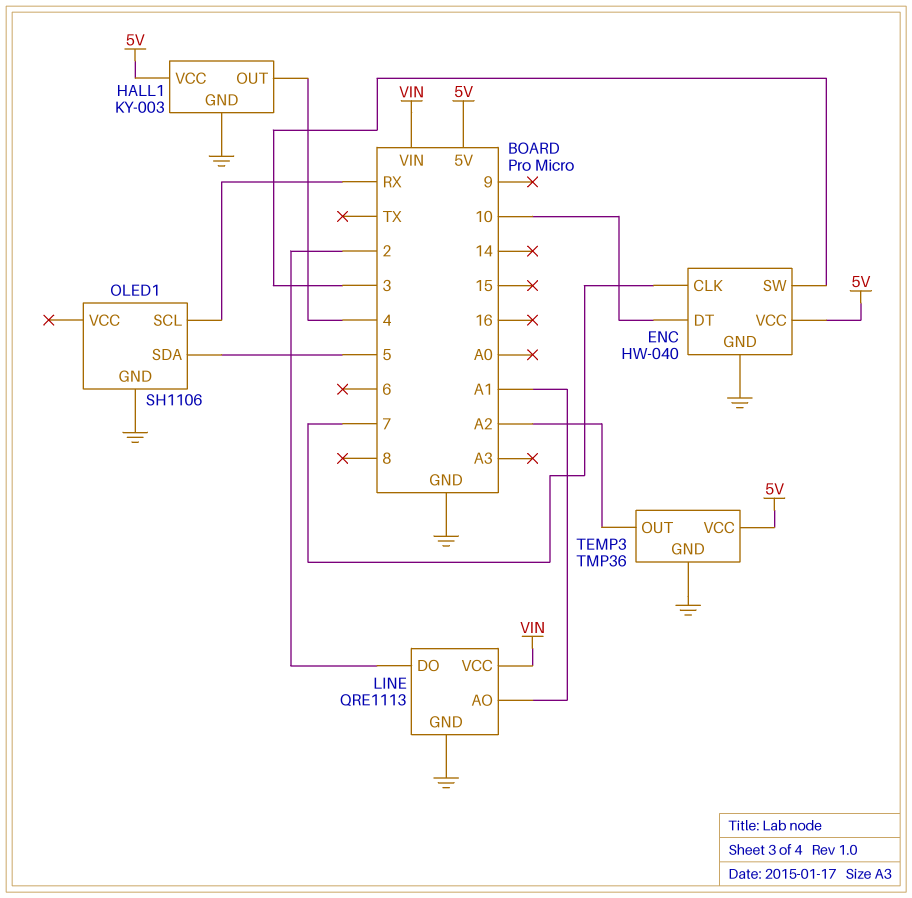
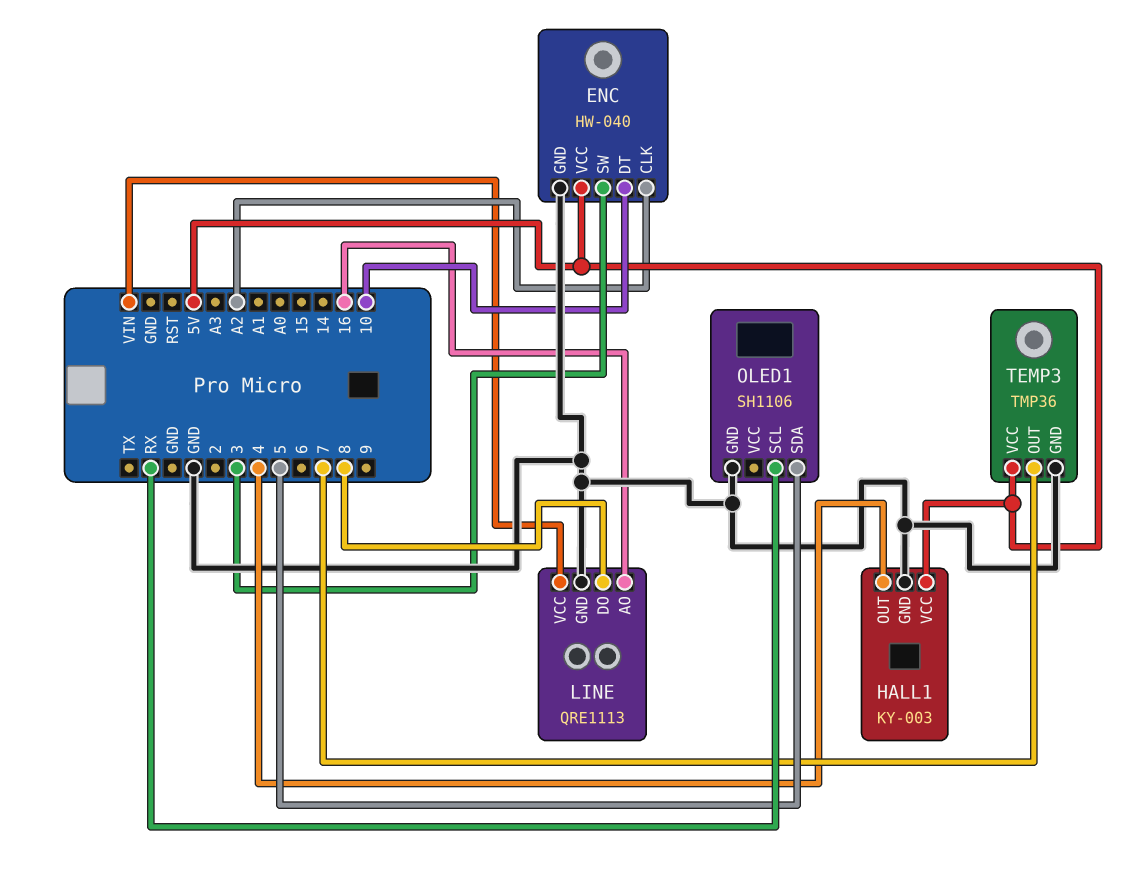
ENC pin CLK: 7 -> A2
LINE pin AO: A1 -> 16
LINE pin DO: 2 -> 8
TEMP3 pin OUT: A2 -> 7

